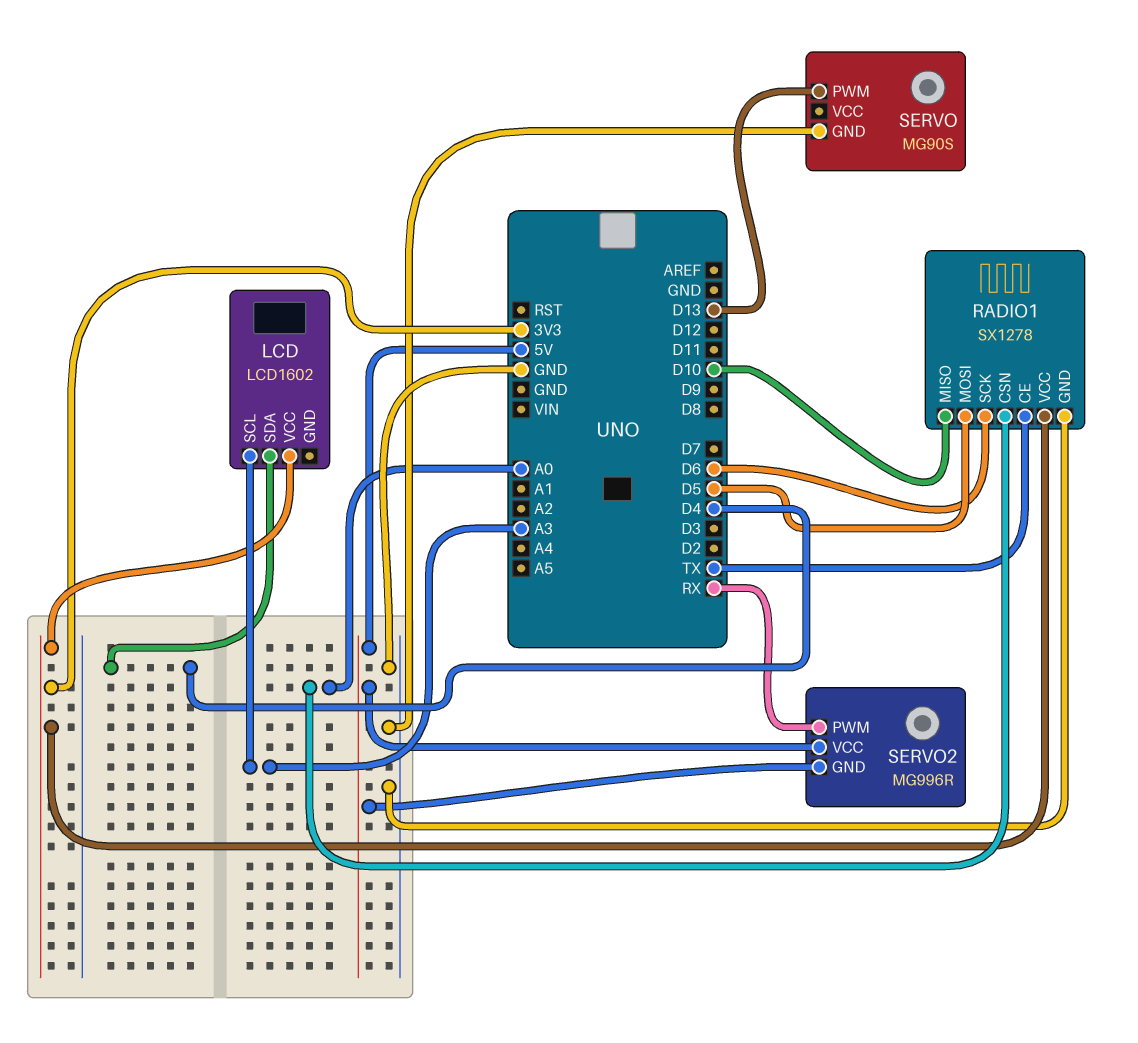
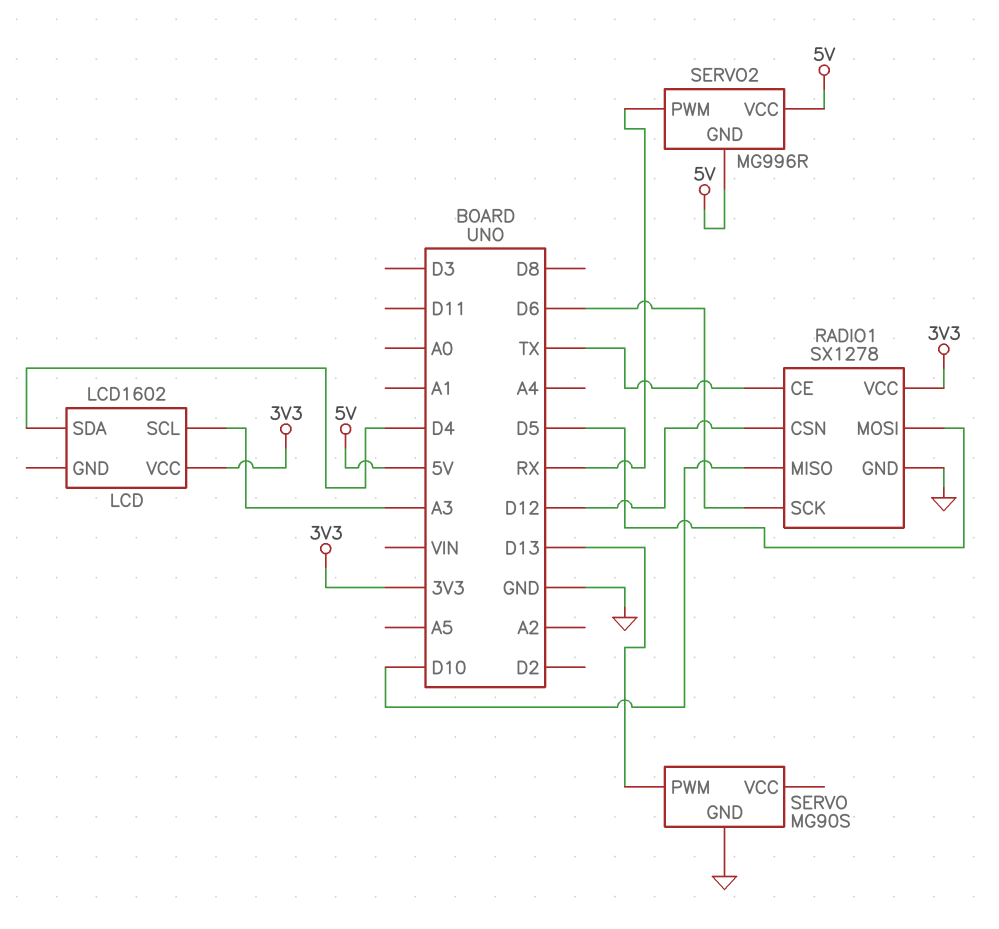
RADIO1 pin CSN: A0 -> D12

